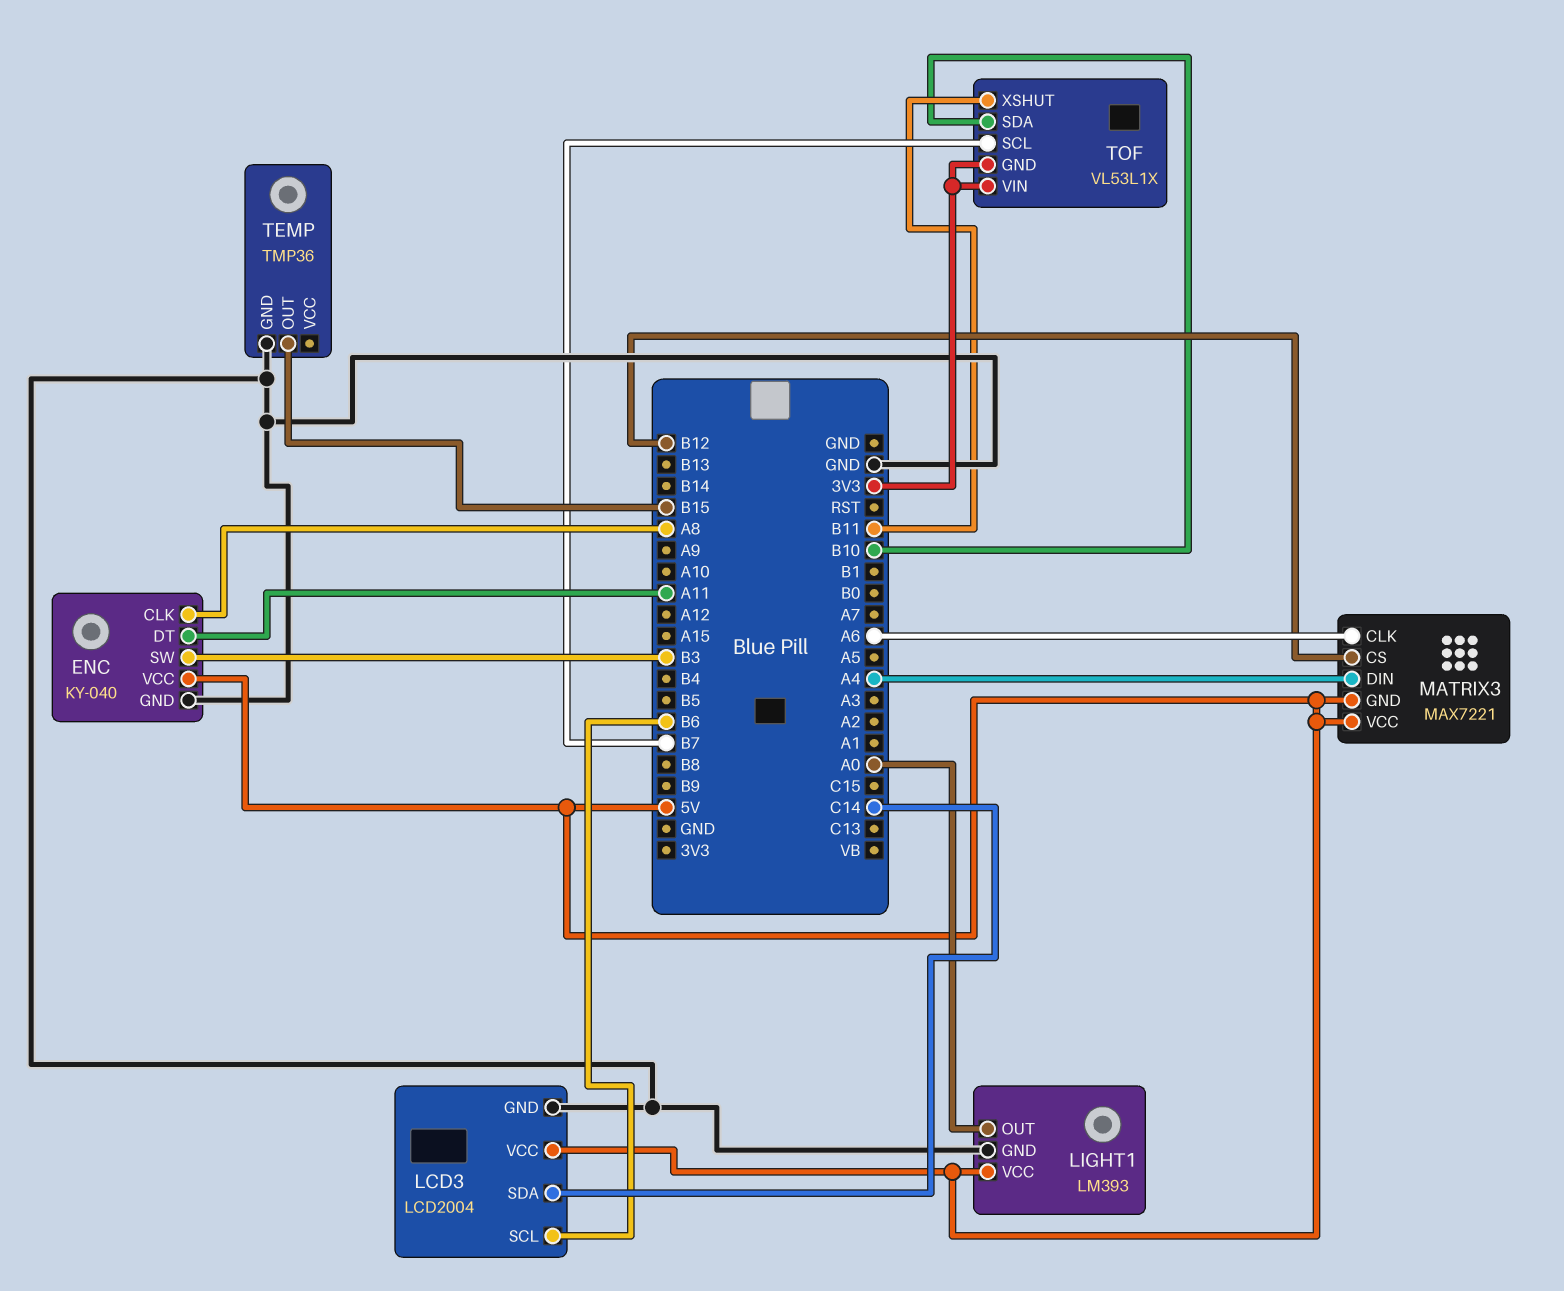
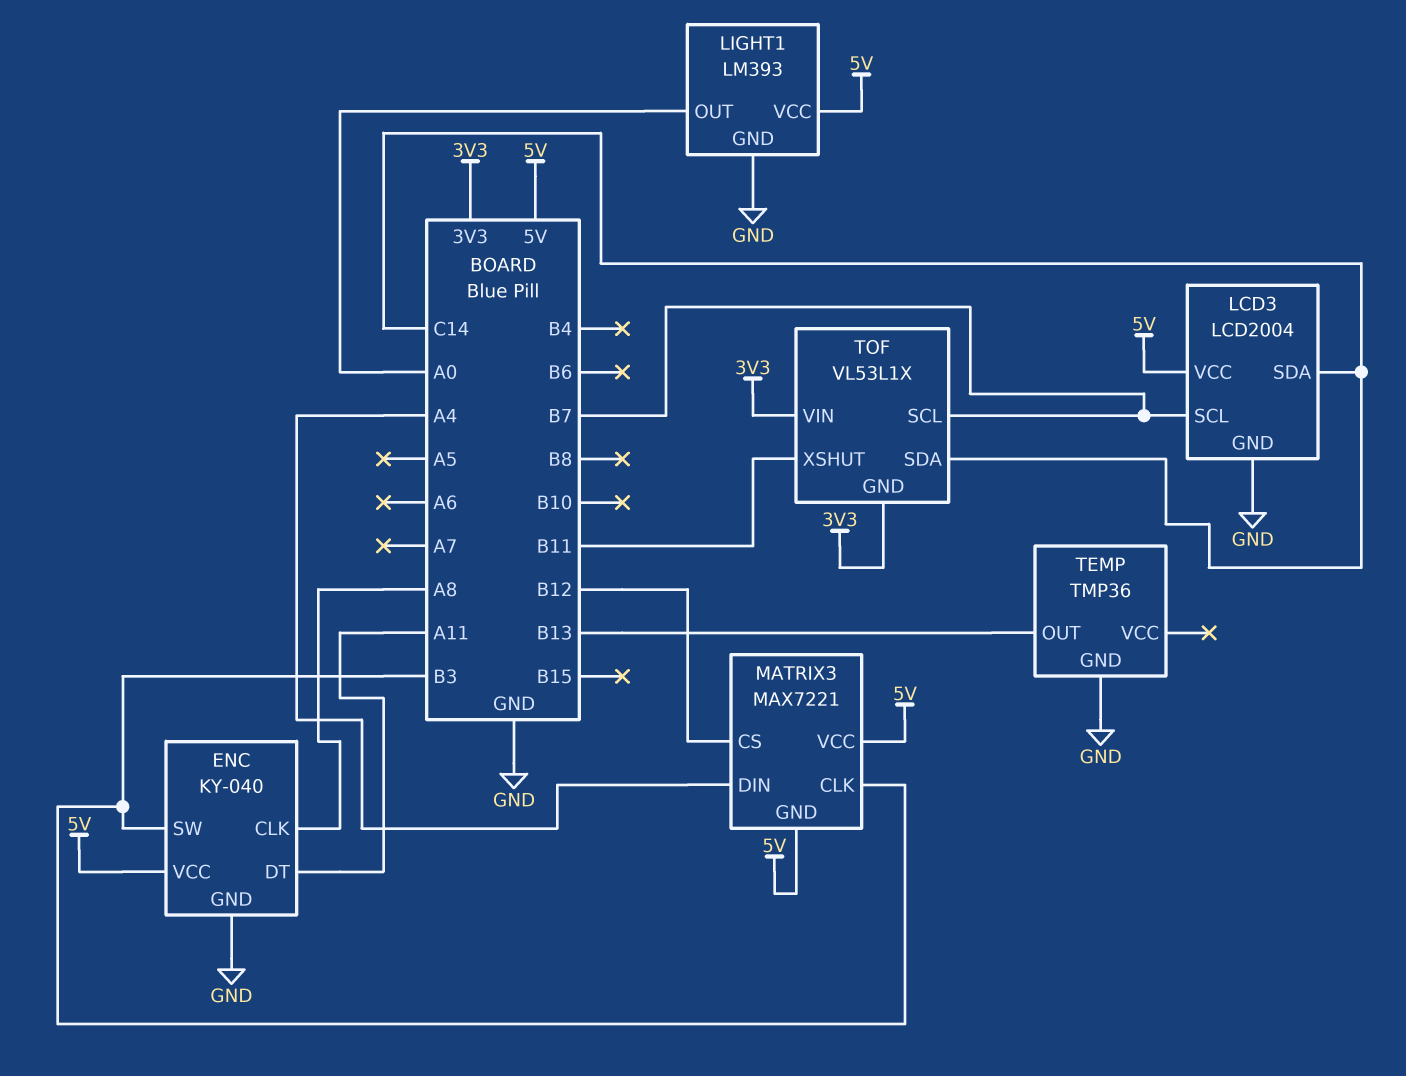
LCD3 pin SCL: B6 -> B7
MATRIX3 pin CLK: A6 -> B3
TEMP pin OUT: B15 -> B13
TOF pin SDA: B10 -> C14

